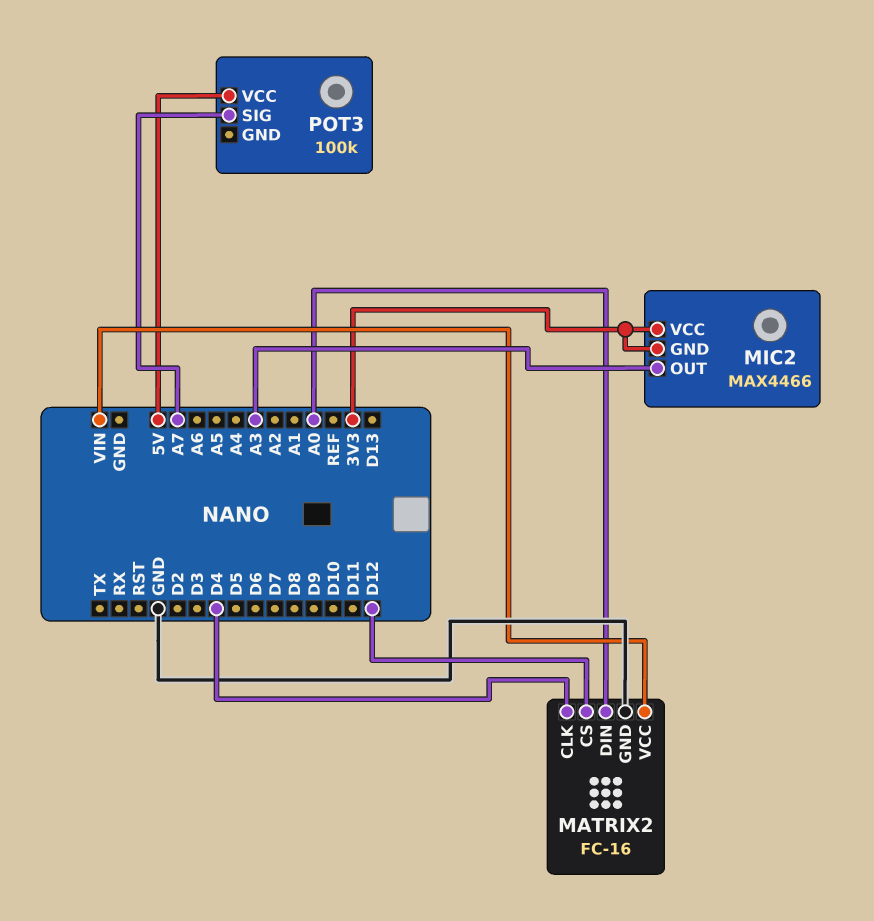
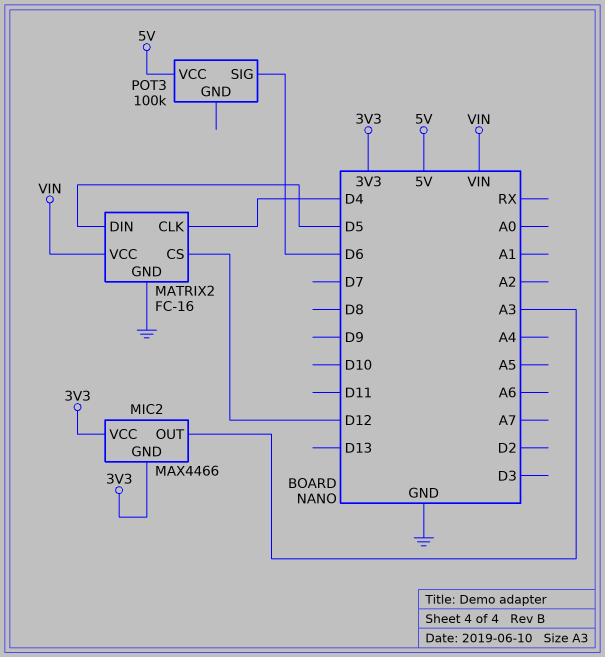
MATRIX2 pin DIN: A0 -> D5
POT3 pin SIG: A7 -> D6

